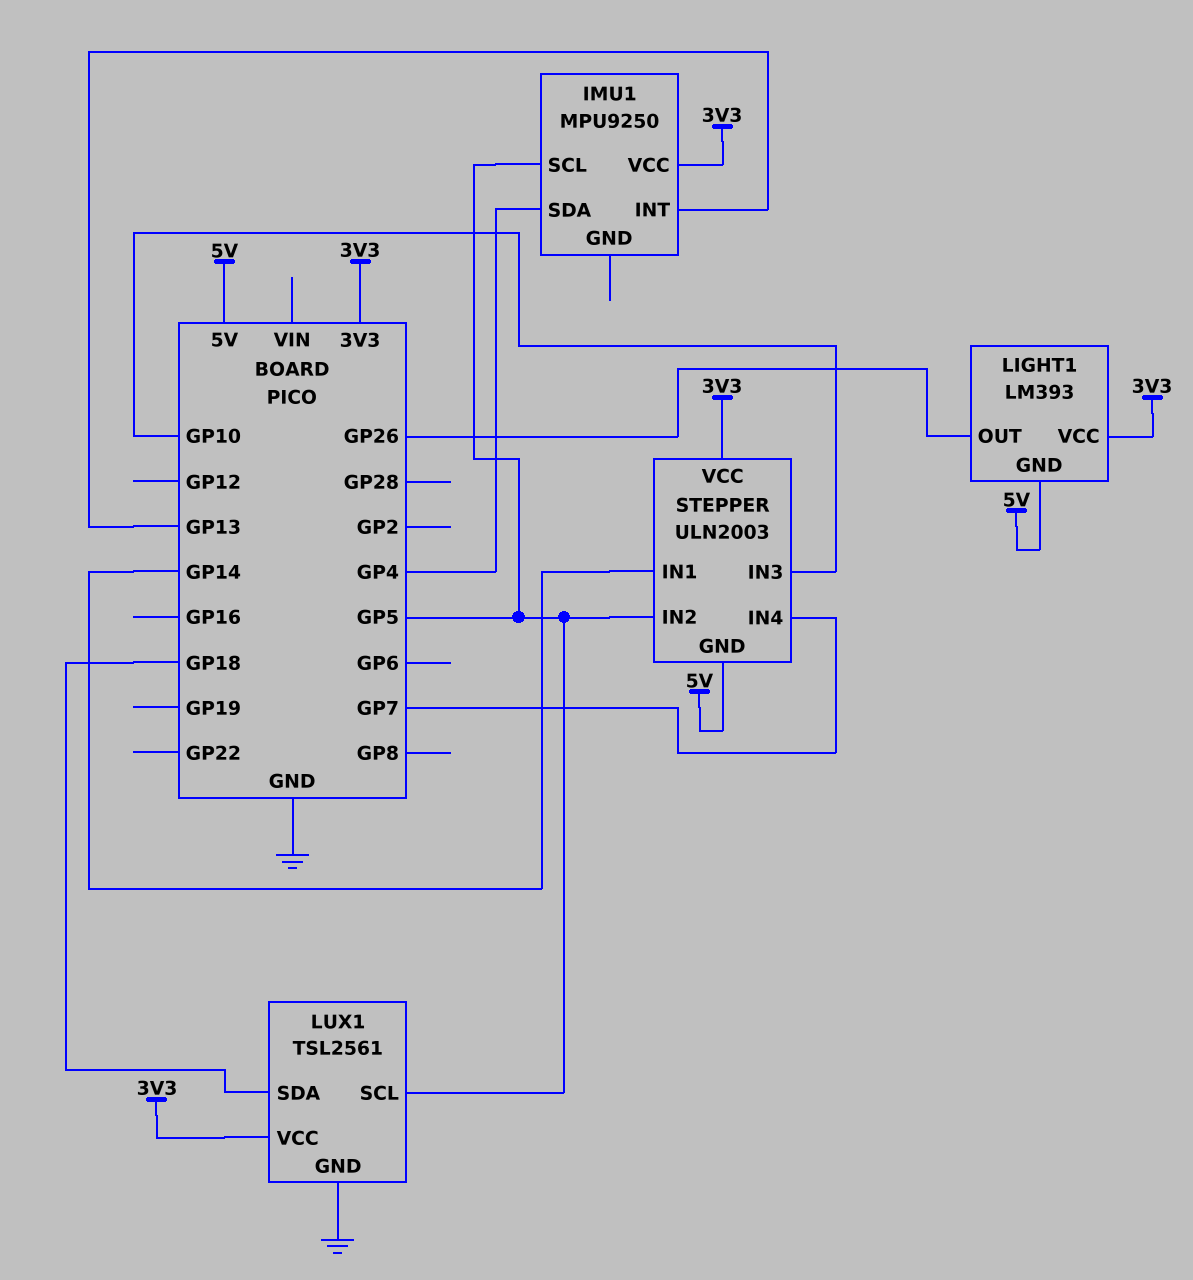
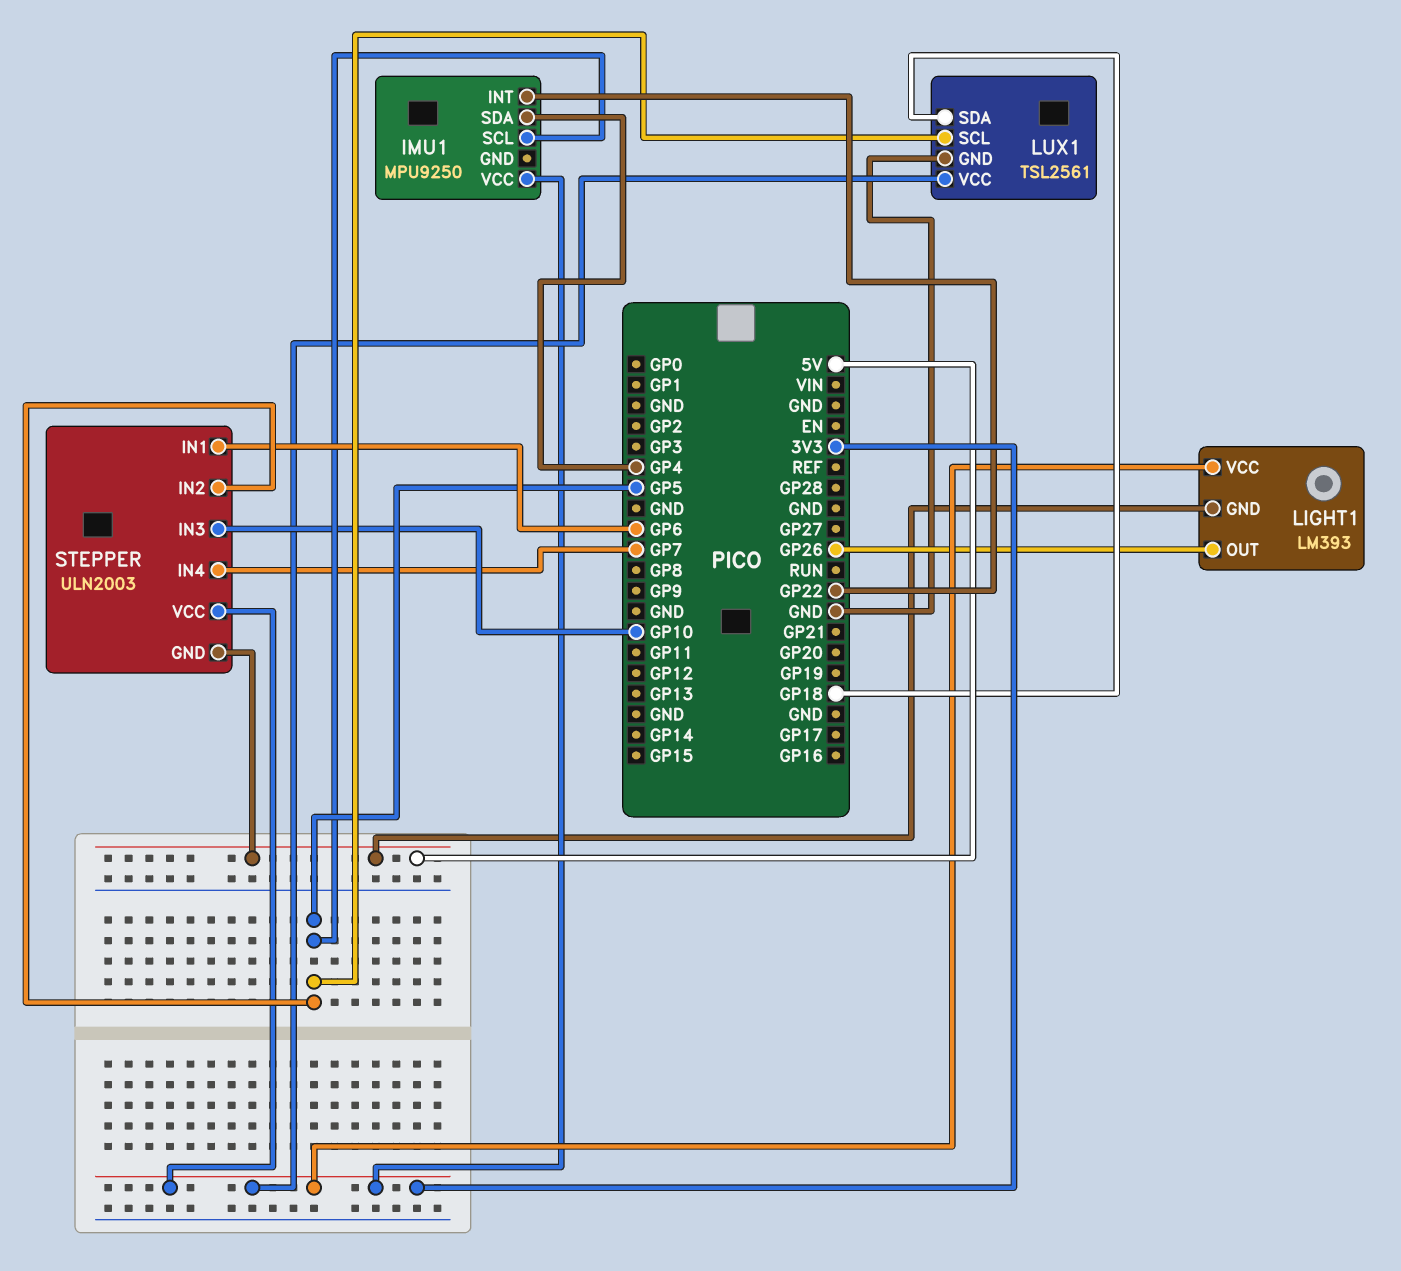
IMU1 pin INT: GP13 -> GP22
STEPPER pin IN1: GP14 -> GP6

